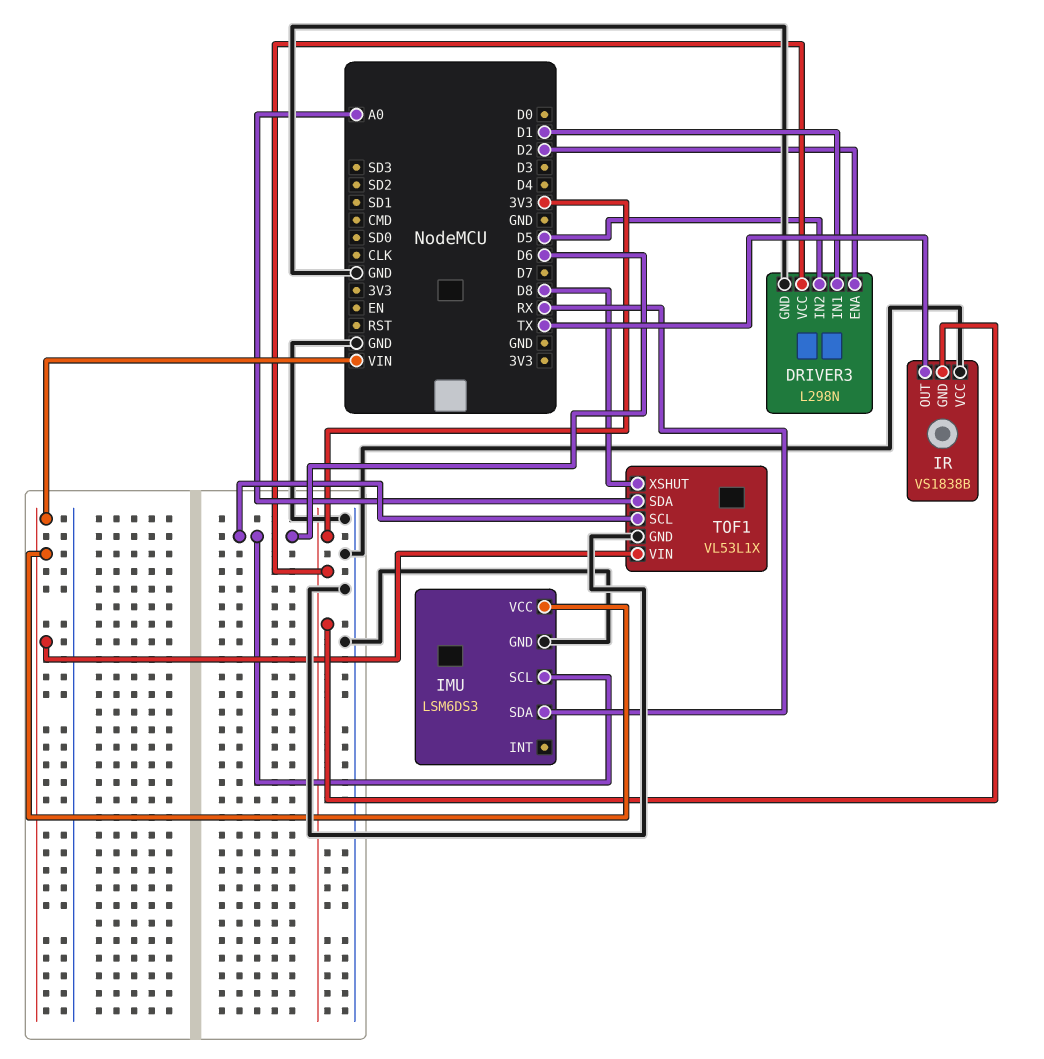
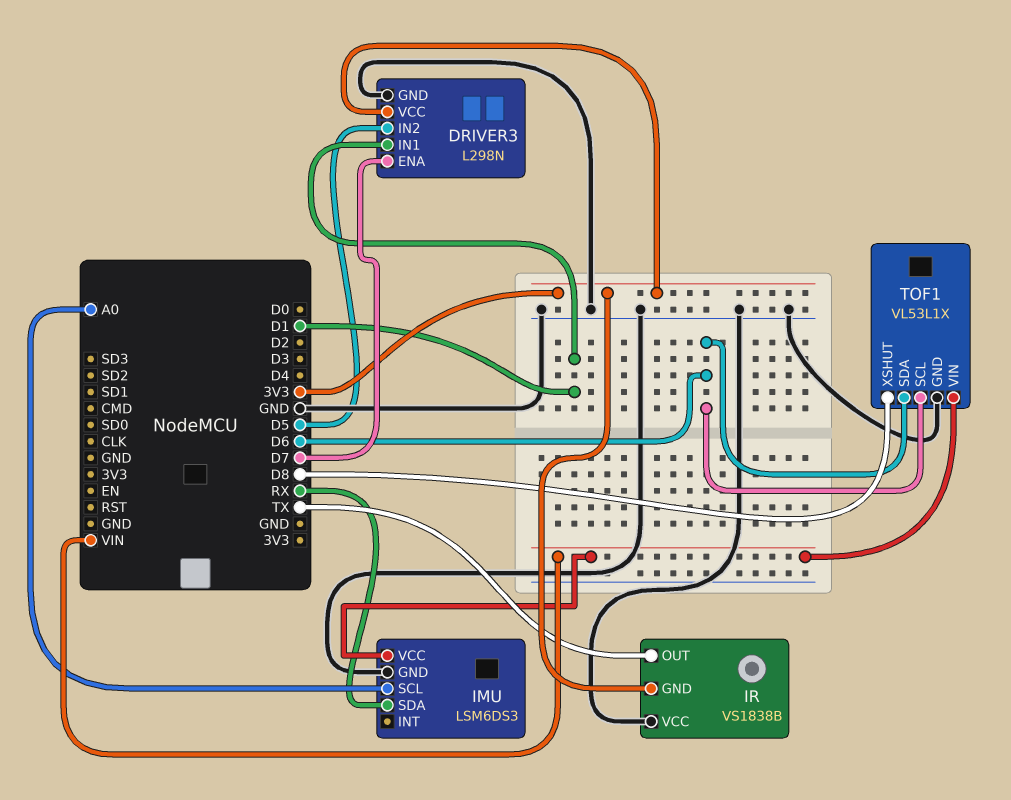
DRIVER3 pin ENA: D2 -> D7
IMU pin SCL: D6 -> A0
TOF1 pin SDA: A0 -> D6

